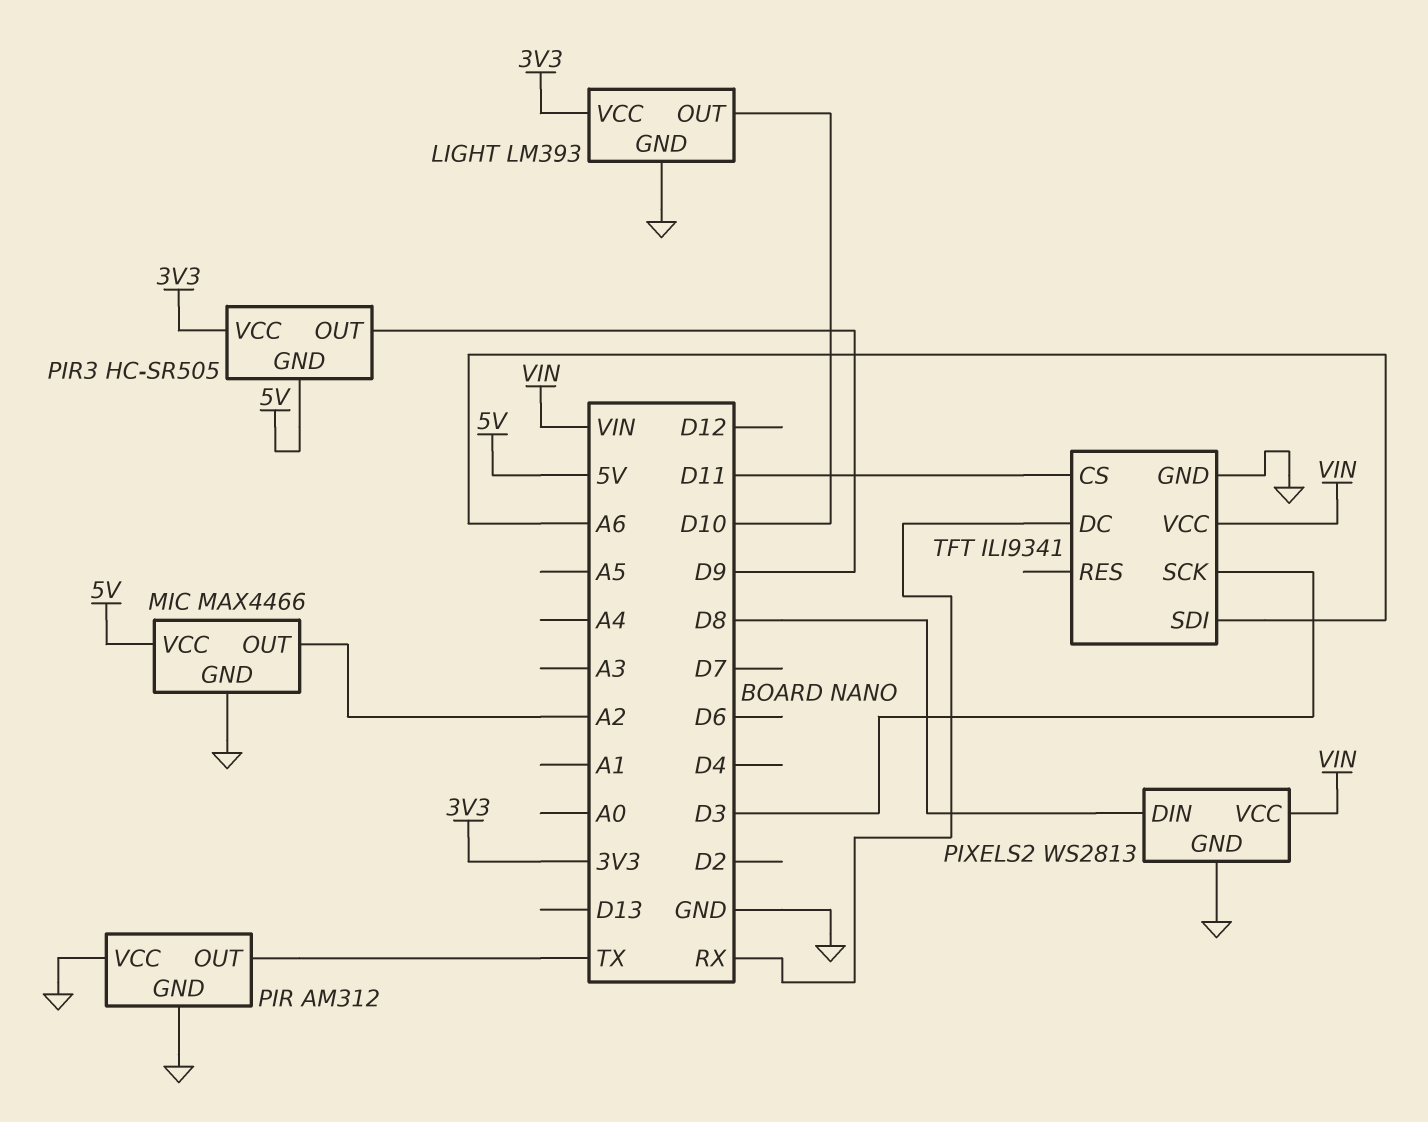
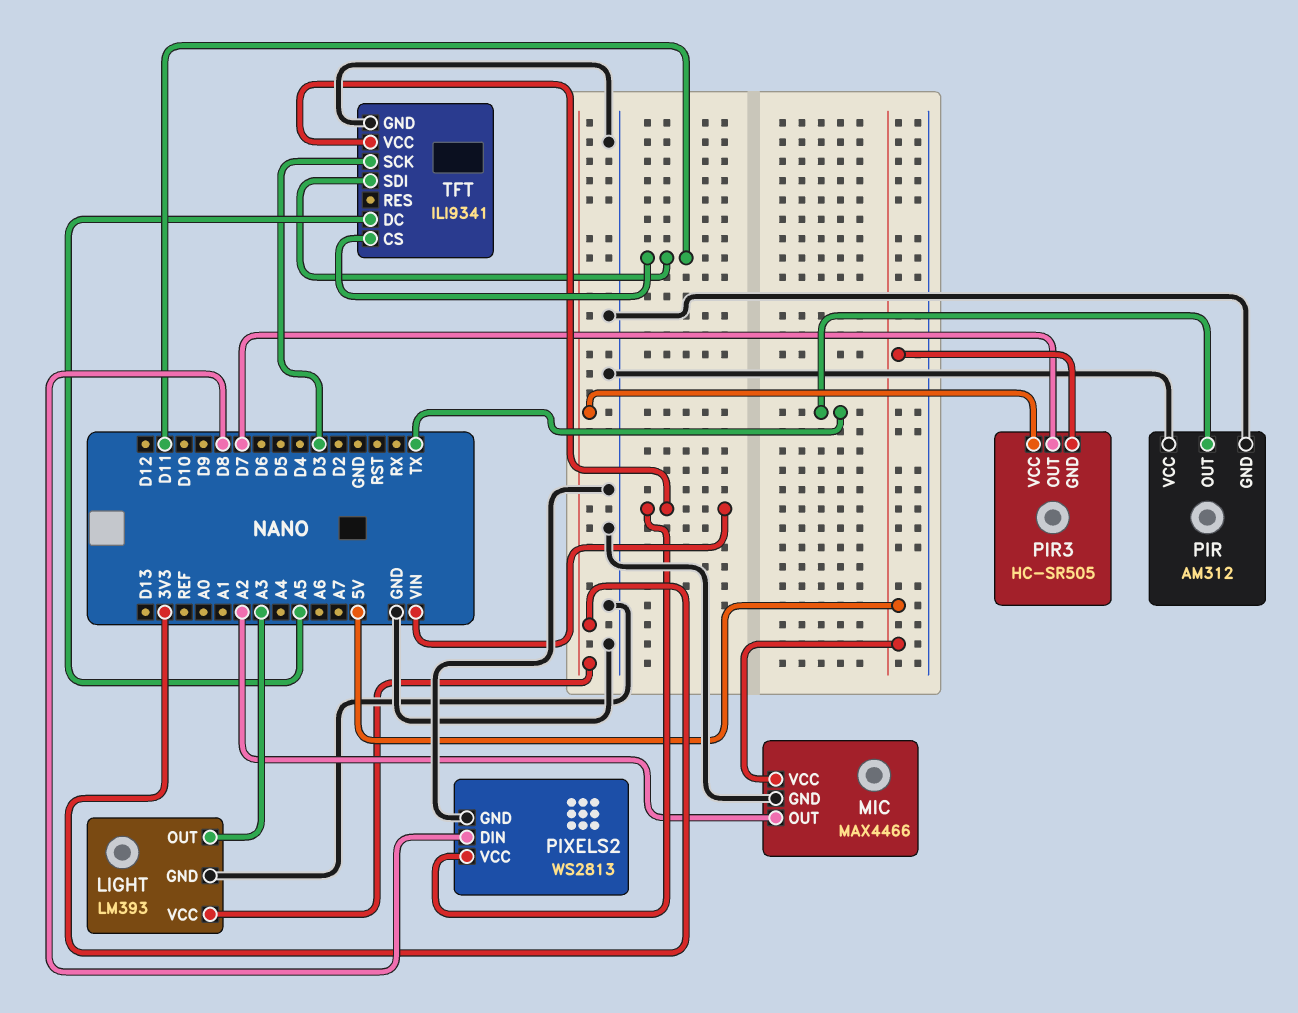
LIGHT pin OUT: D10 -> A3
PIR3 pin OUT: D9 -> D7
TFT pin DC: RX -> A5
TFT pin SDI: A6 -> D11

